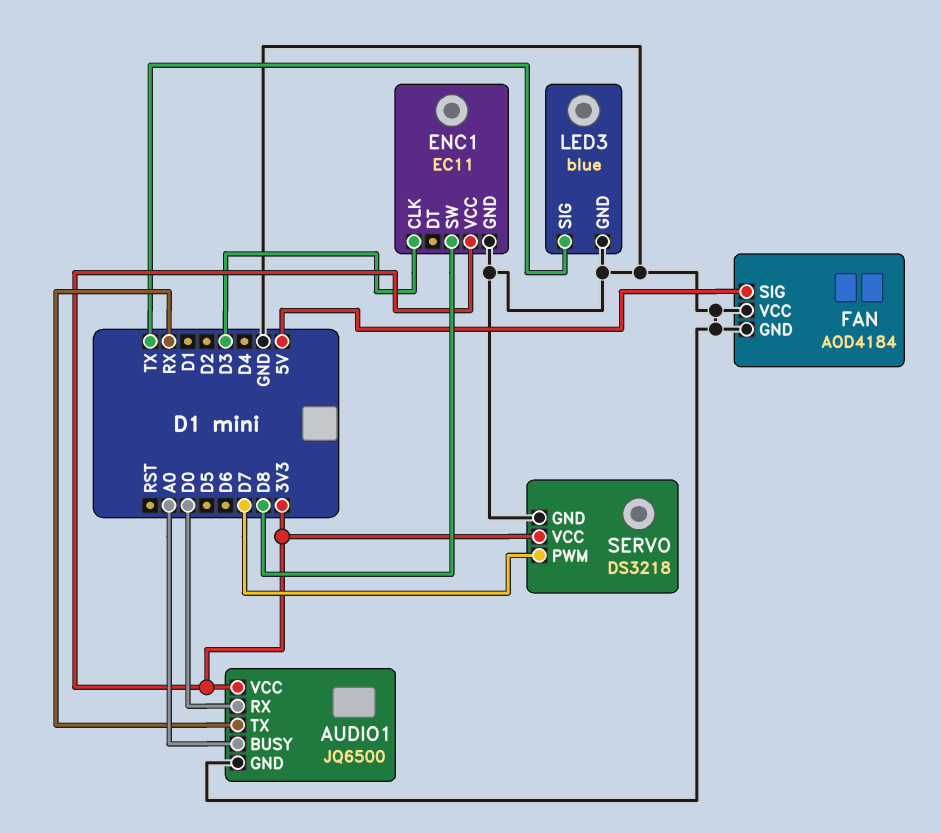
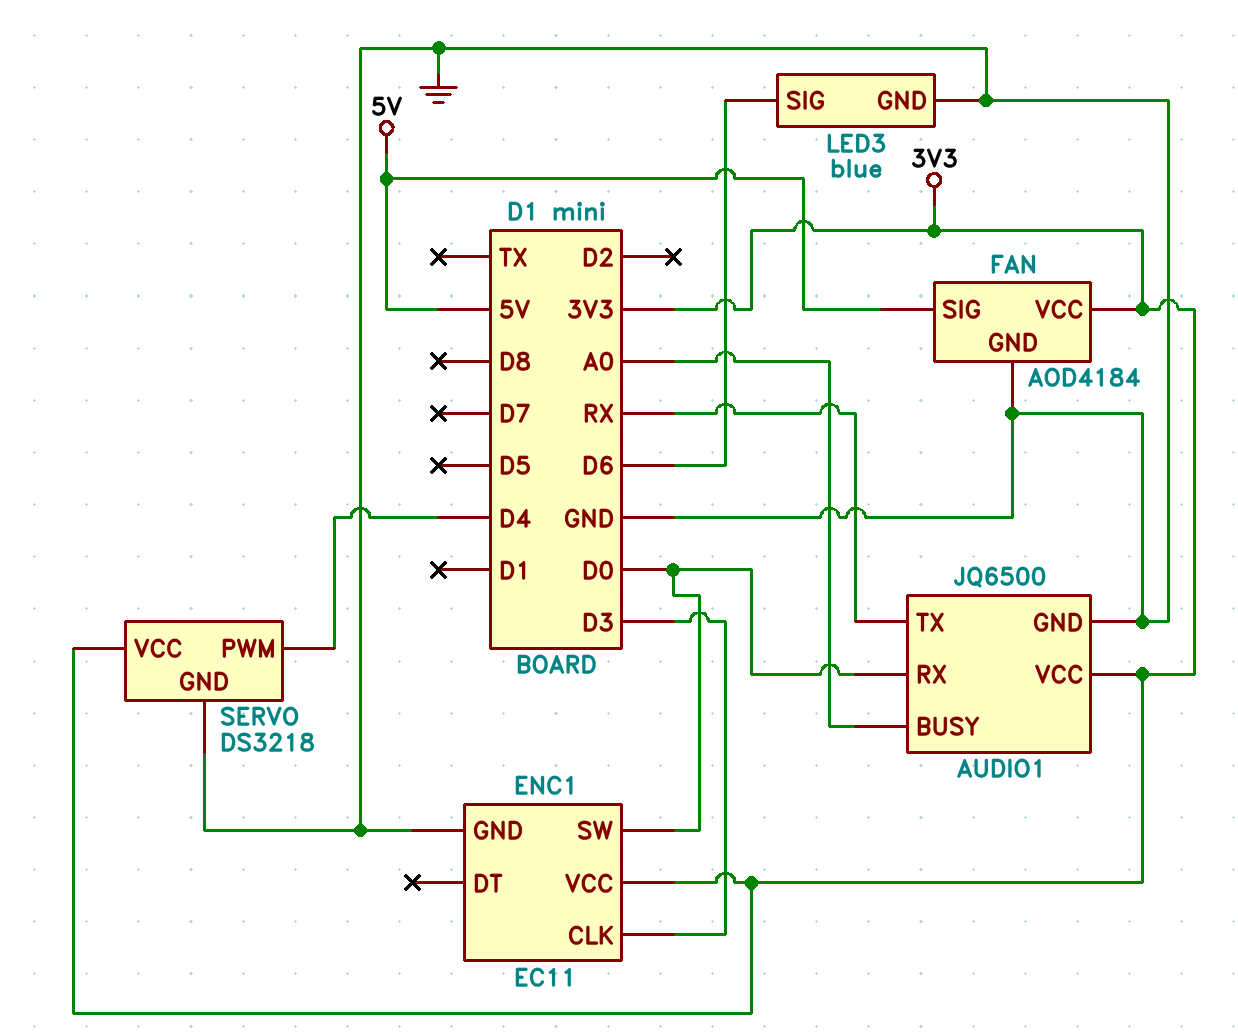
ENC1 pin SW: D8 -> D0
FAN pin VCC: GND -> 3V3
LED3 pin SIG: TX -> D6
SERVO pin PWM: D7 -> D4

